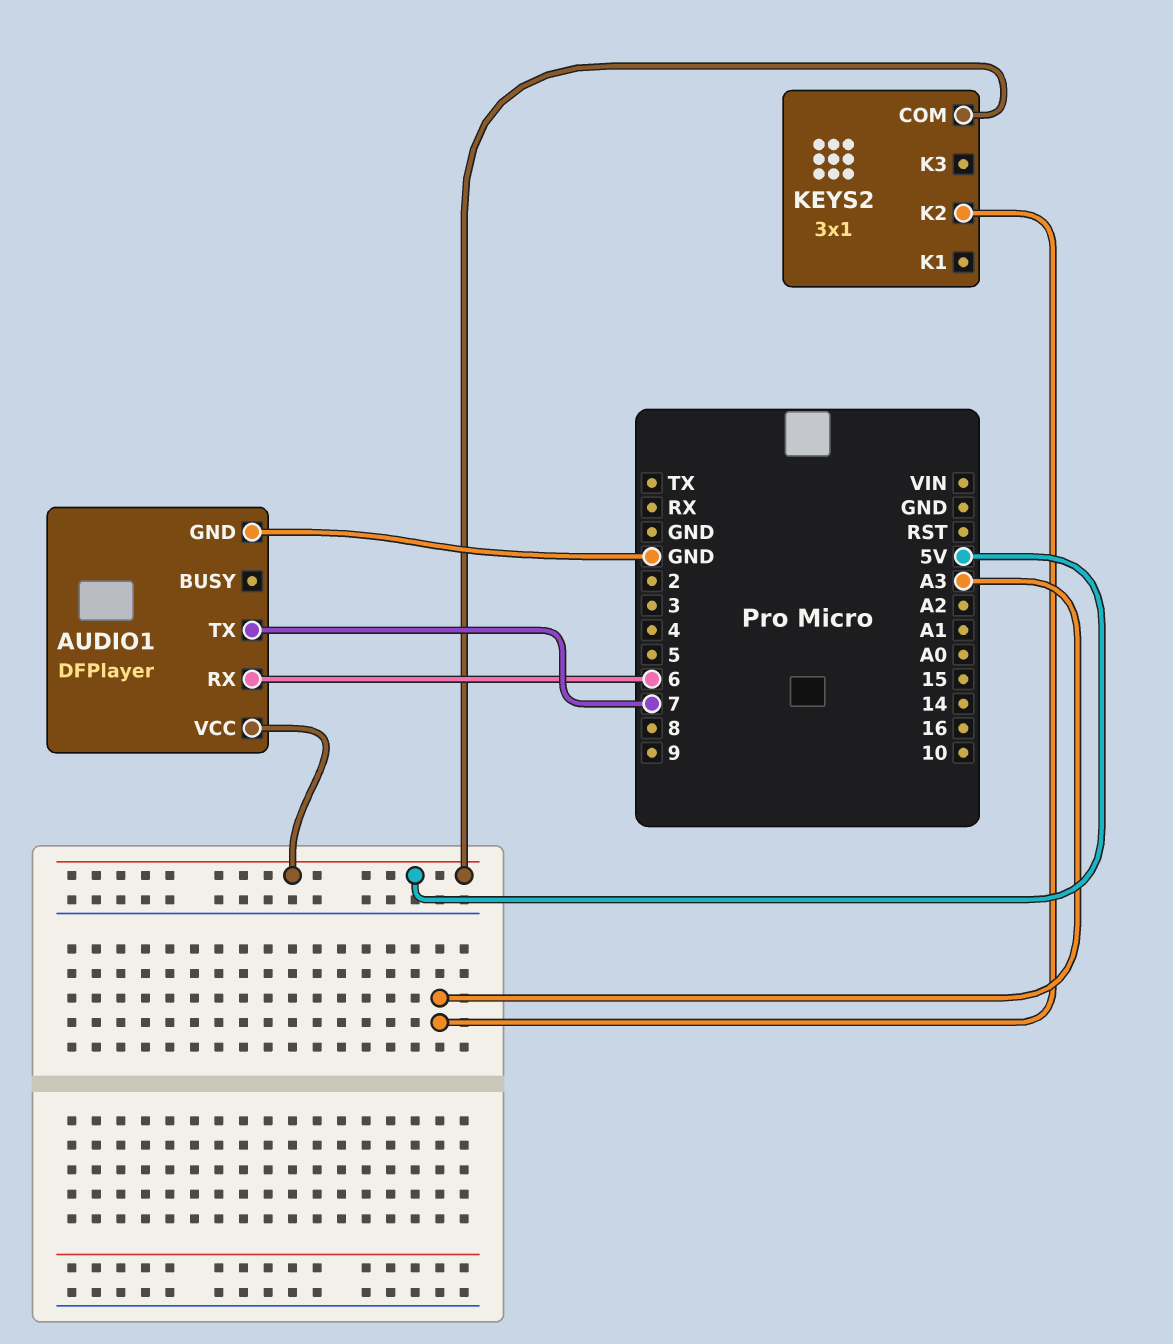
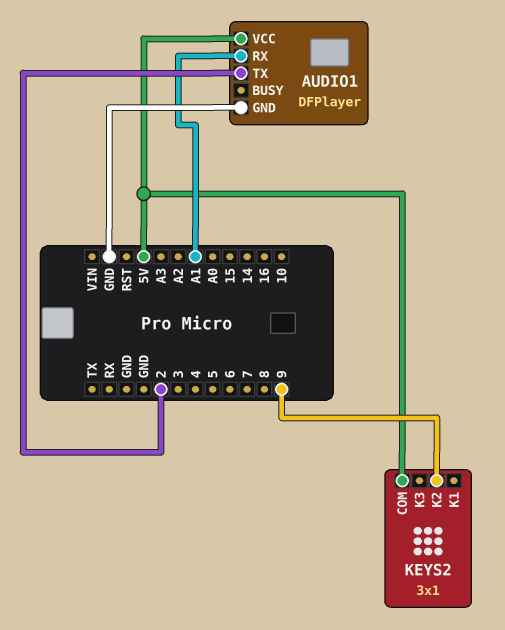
AUDIO1 pin RX: 6 -> A1
AUDIO1 pin TX: 7 -> 2
KEYS2 pin K2: A3 -> 9

